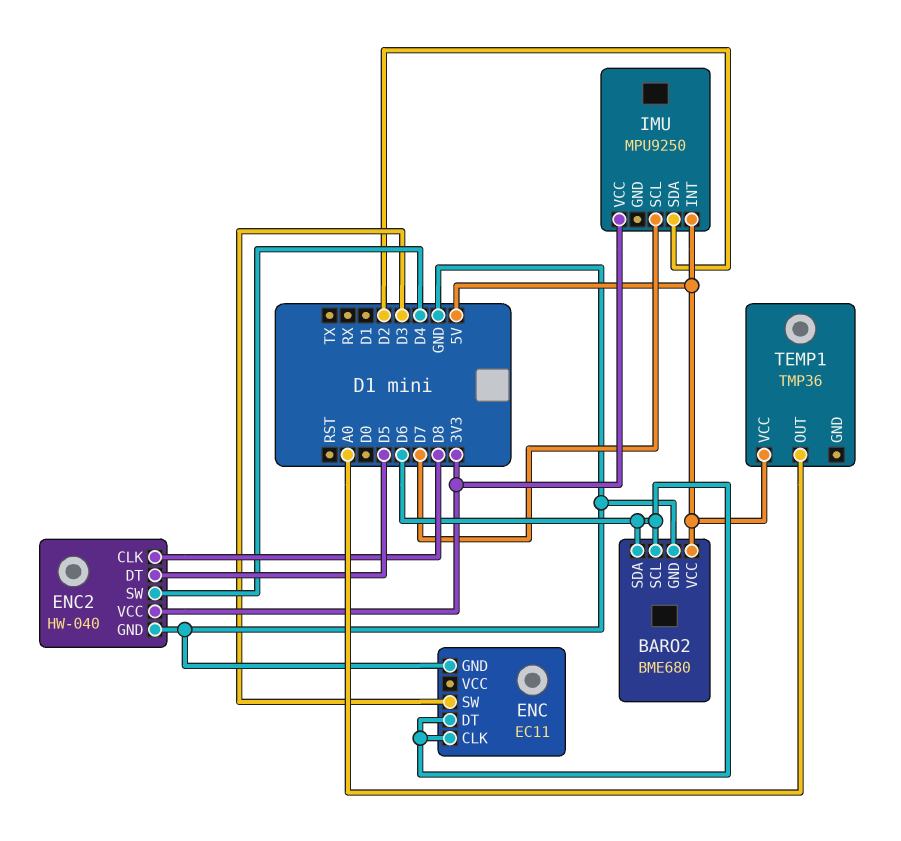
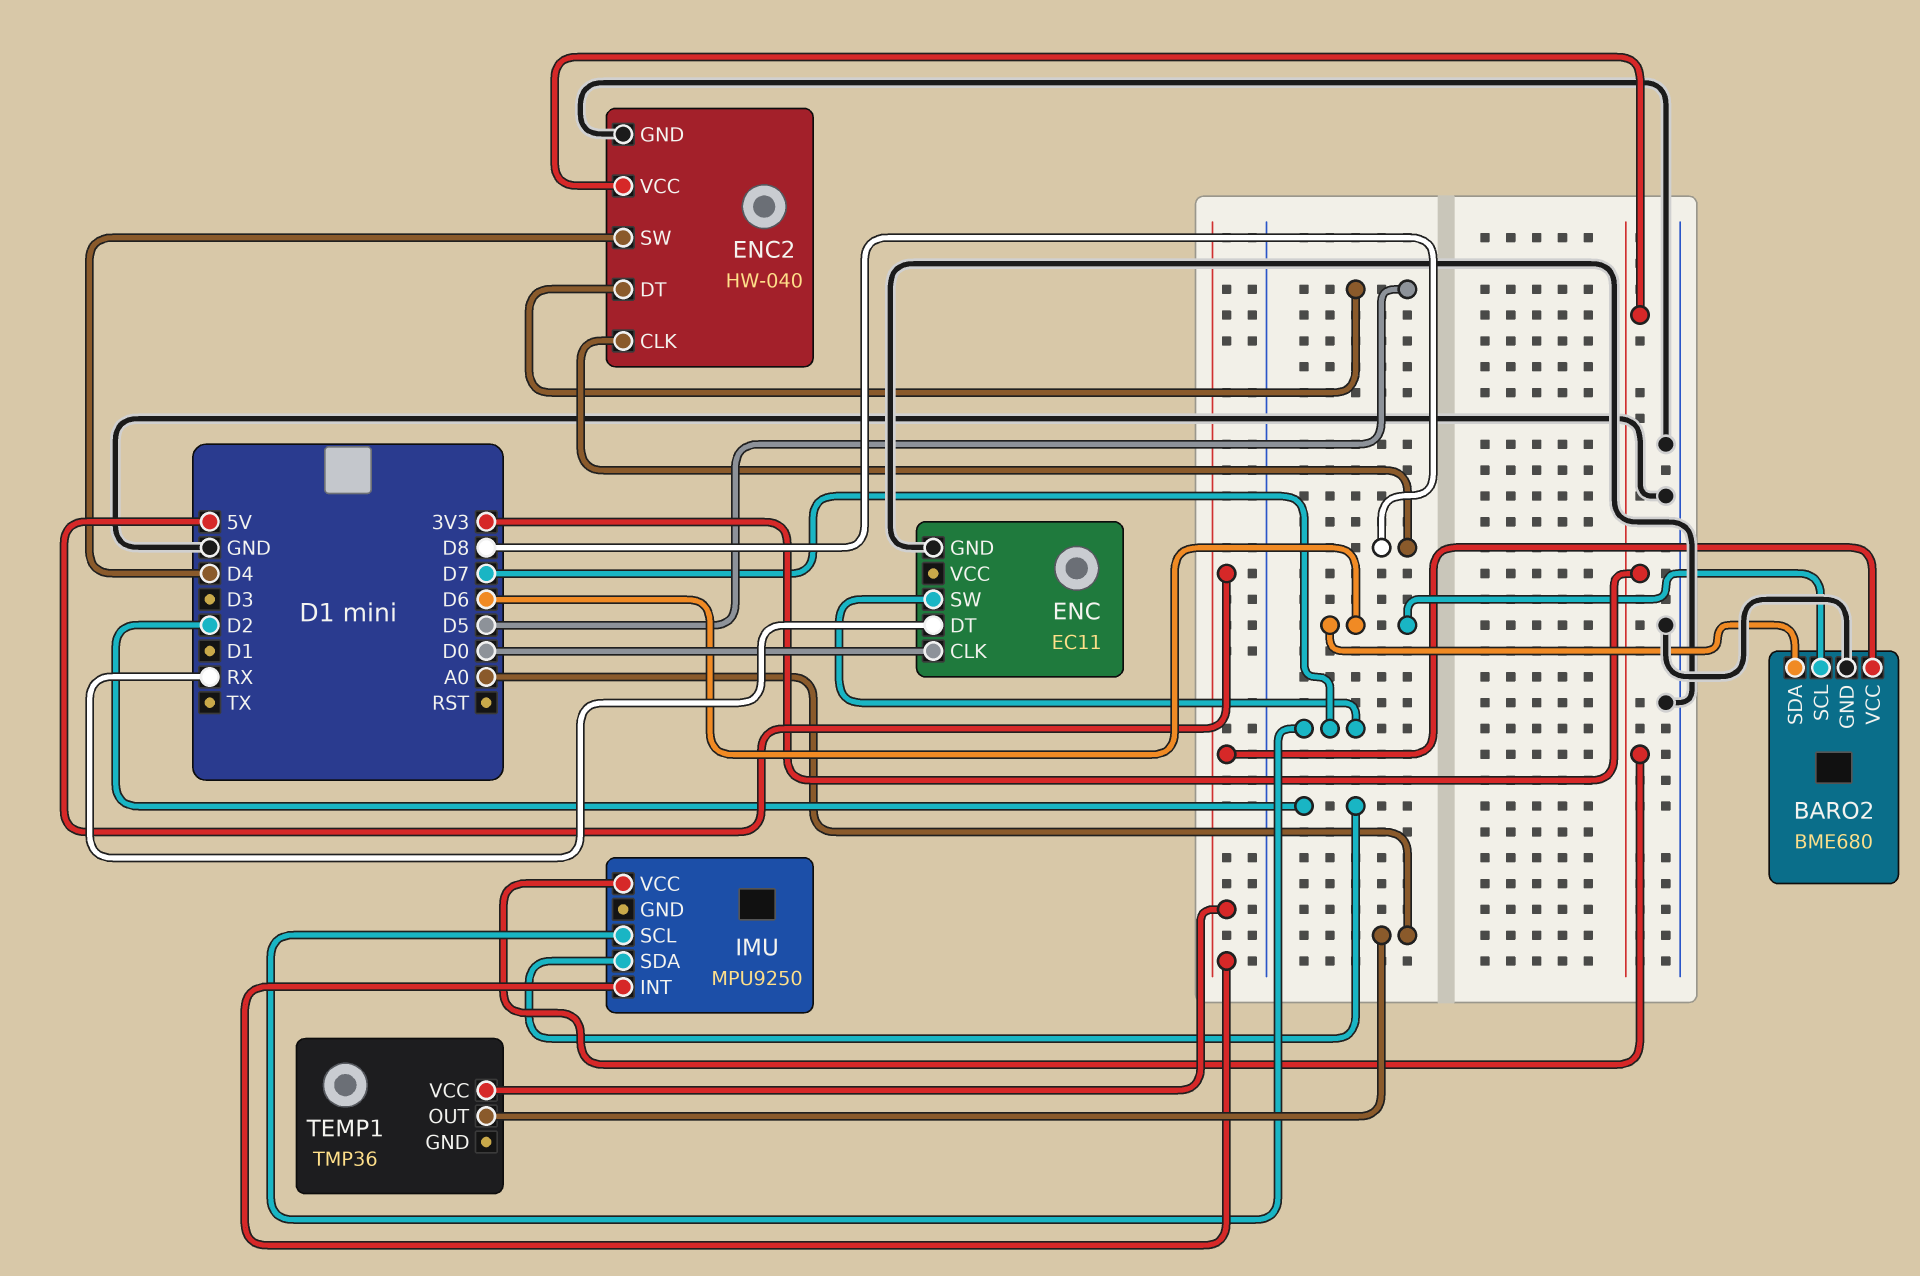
ENC pin CLK: D6 -> D0
ENC pin DT: D6 -> RX
ENC pin SW: D3 -> D7

